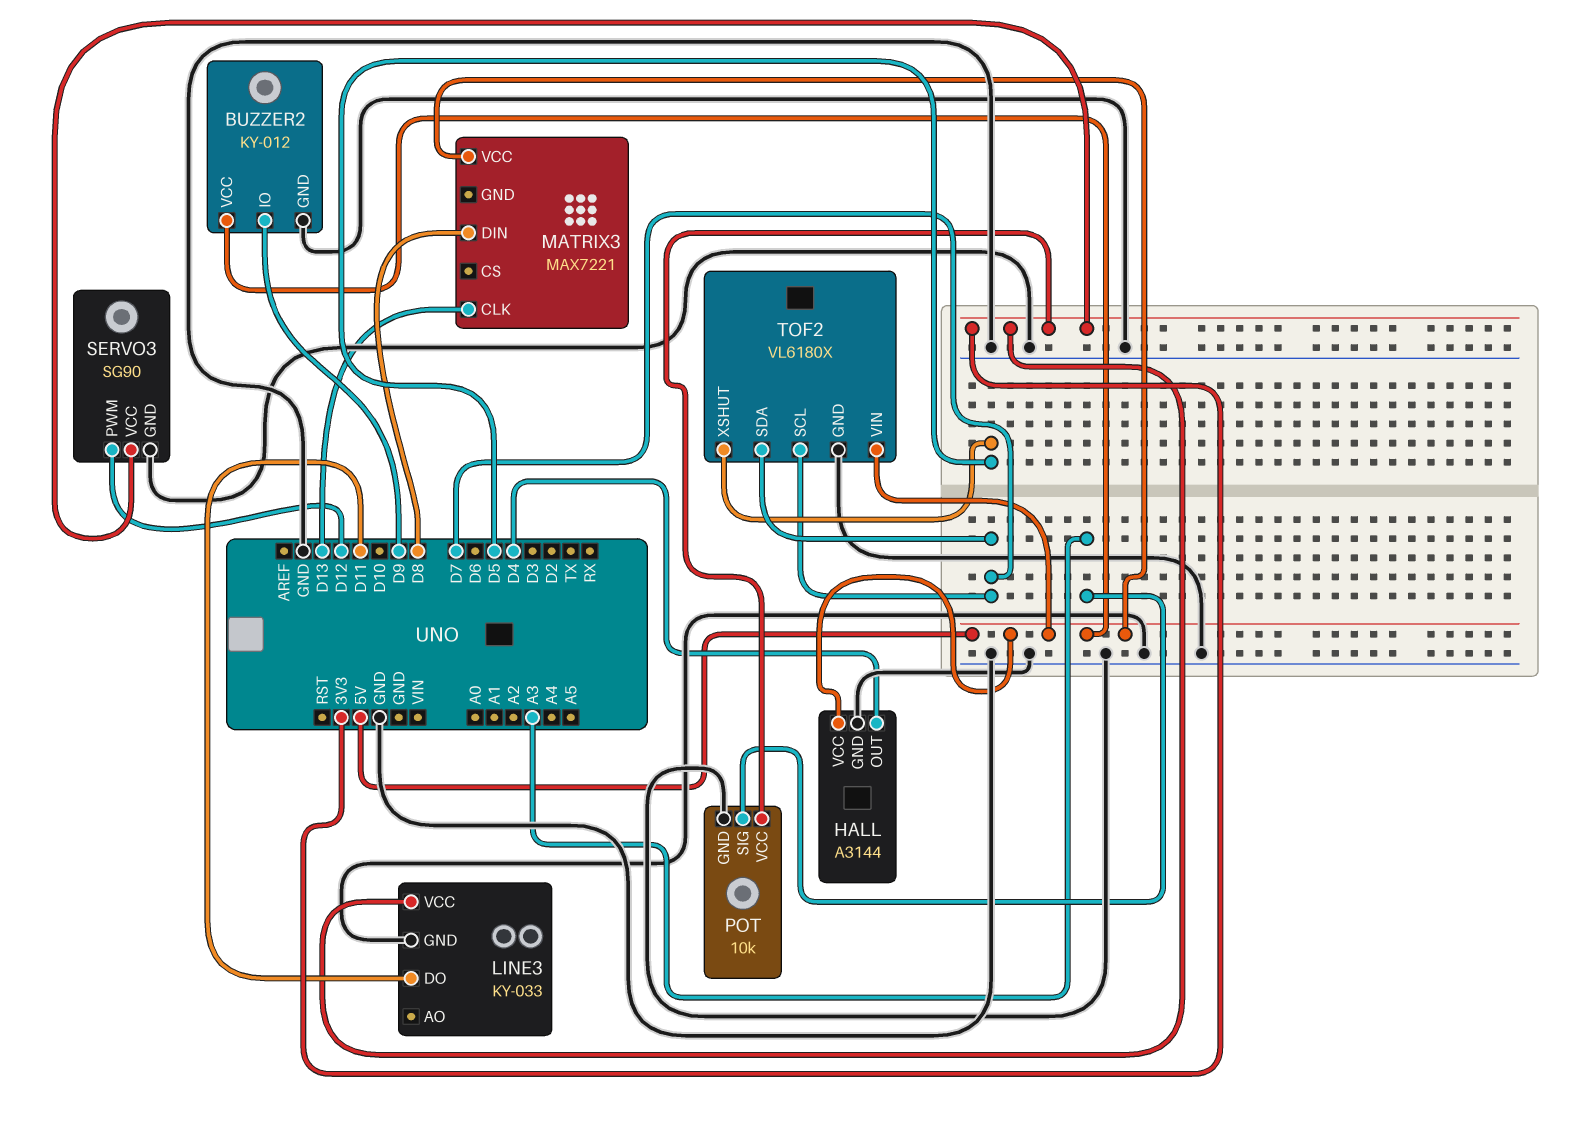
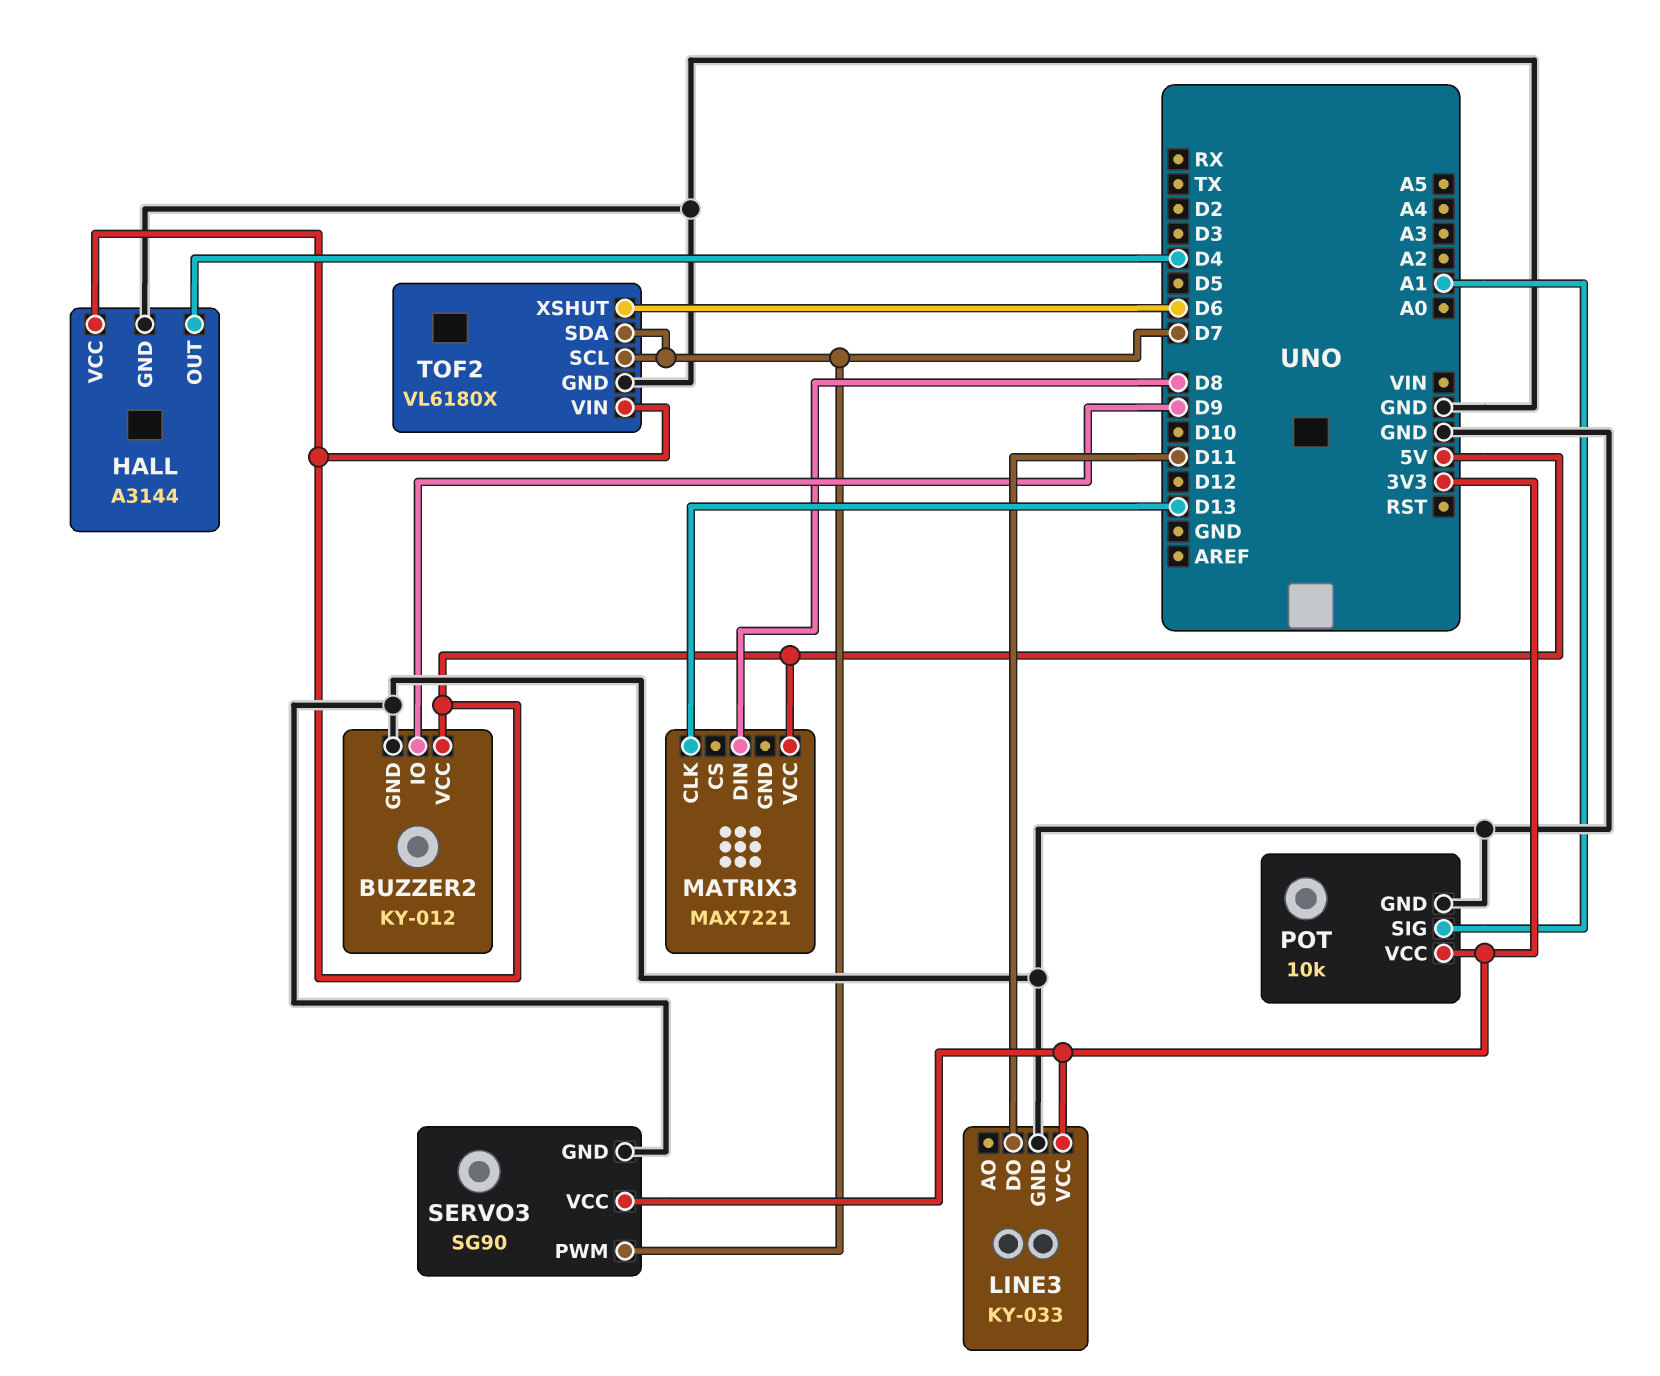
POT pin SIG: A3 -> A1
SERVO3 pin PWM: D12 -> D7
TOF2 pin XSHUT: D5 -> D6

